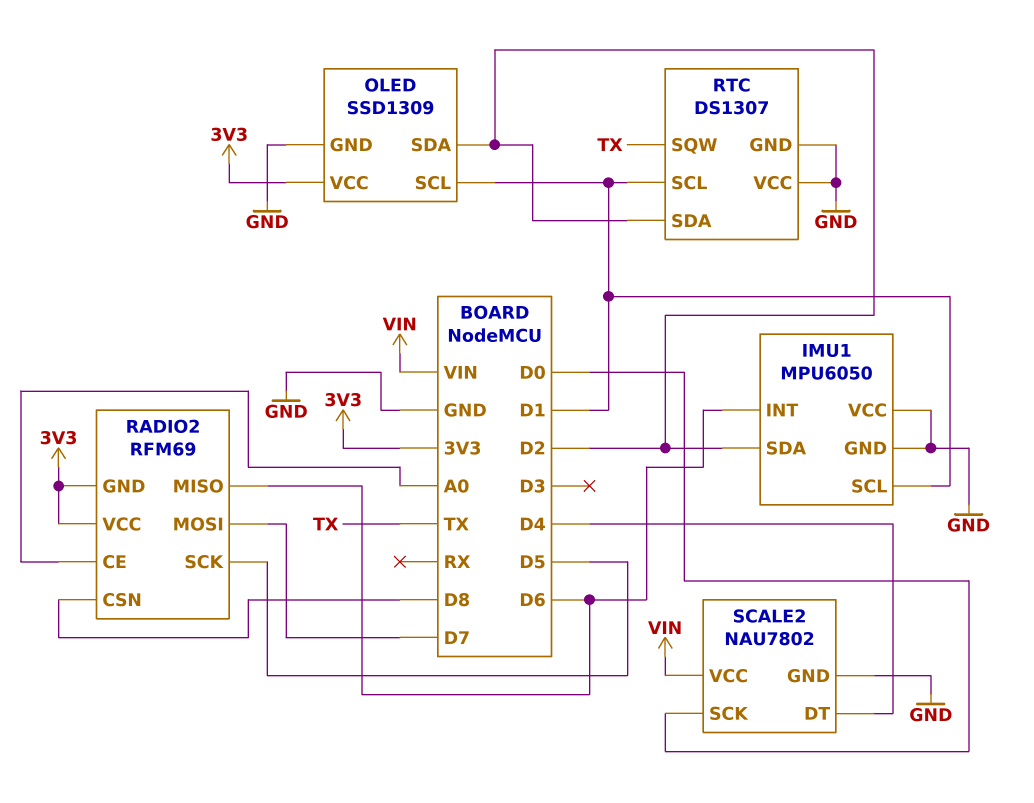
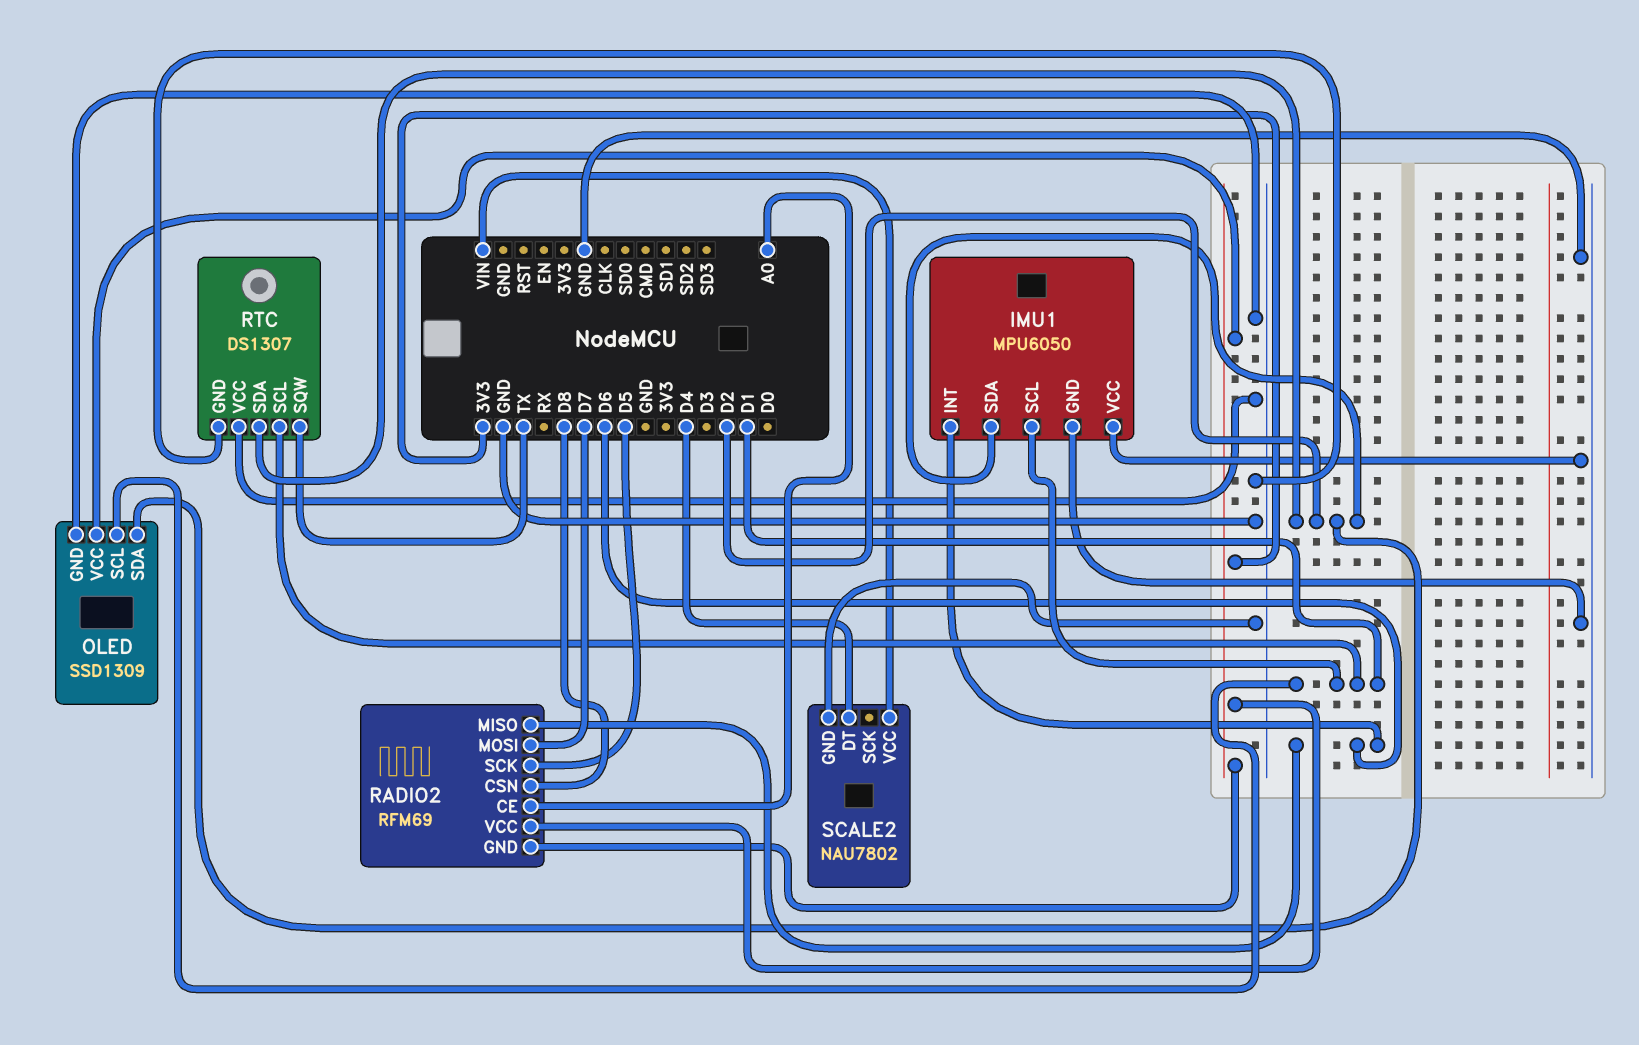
SCALE2 pin SCK: D0 -> none

